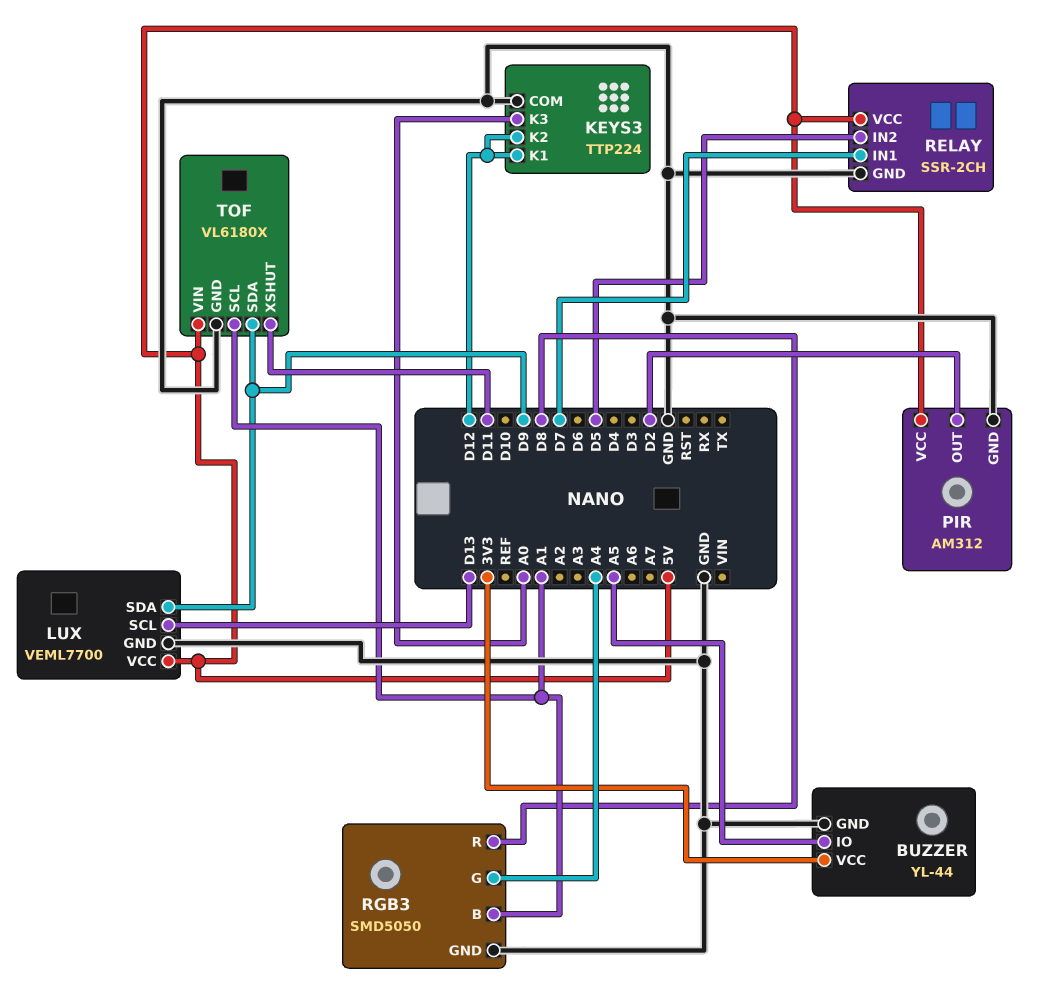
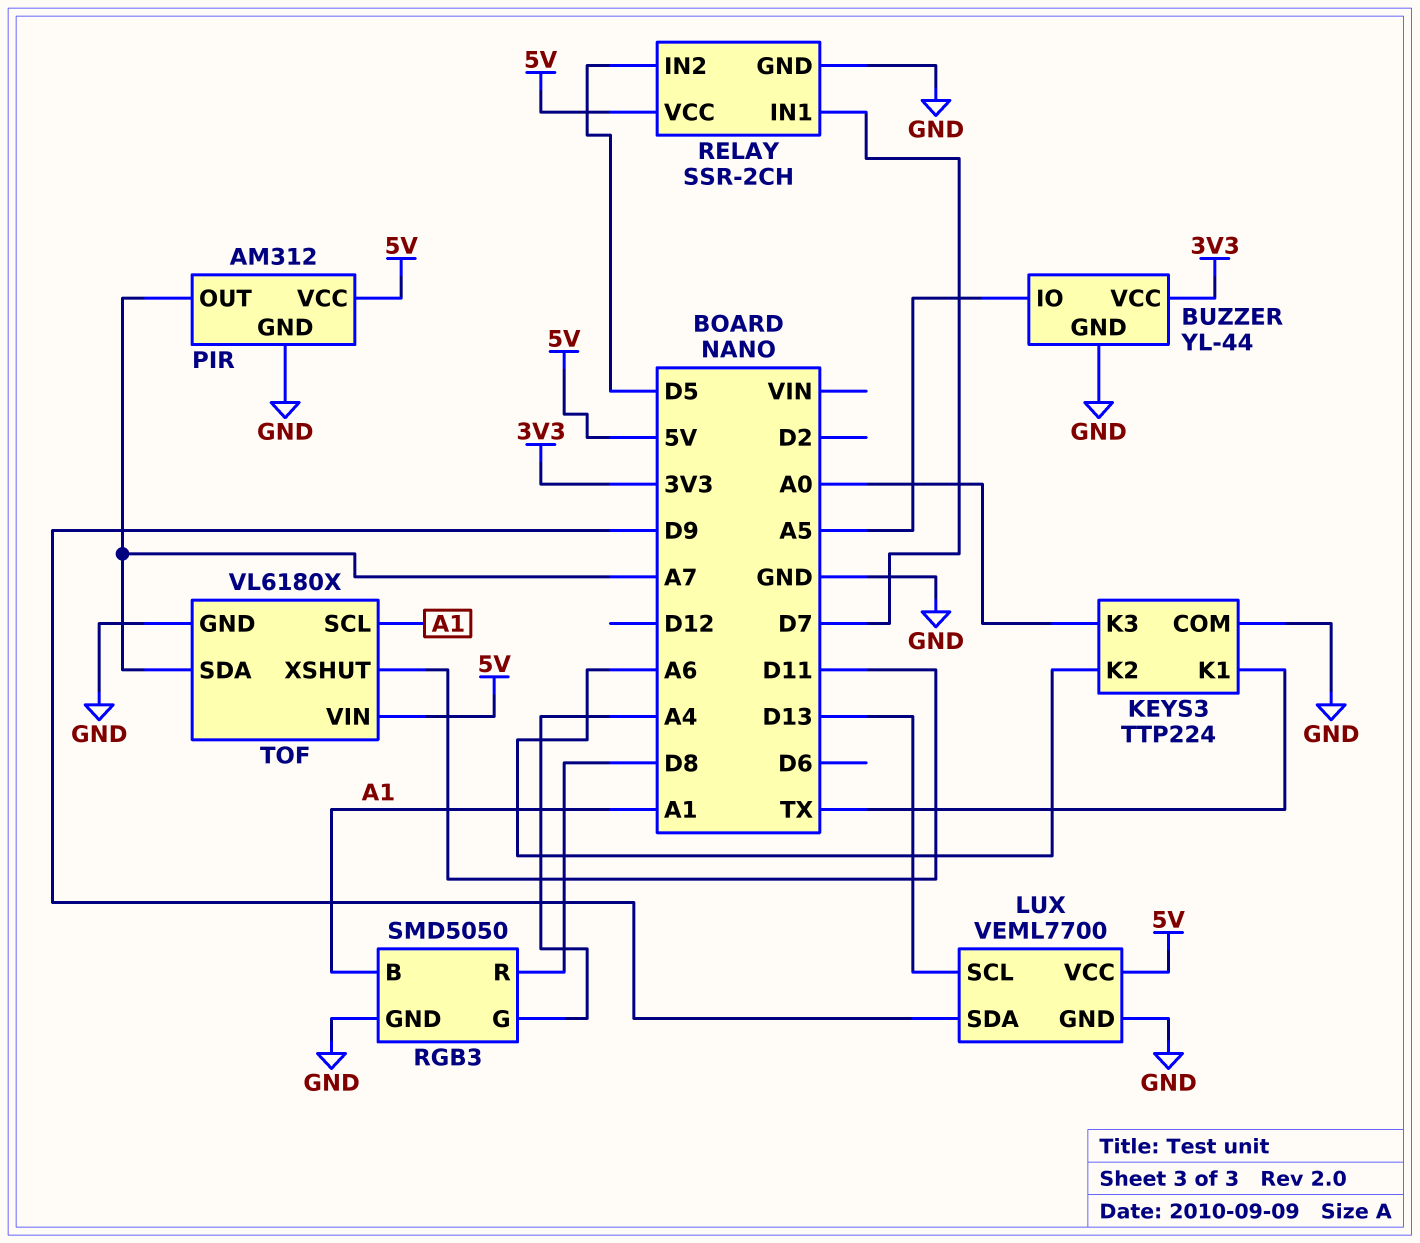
KEYS3 pin K1: D12 -> TX
KEYS3 pin K2: D12 -> A6
PIR pin OUT: D2 -> A7
TOF pin SDA: D9 -> A7

